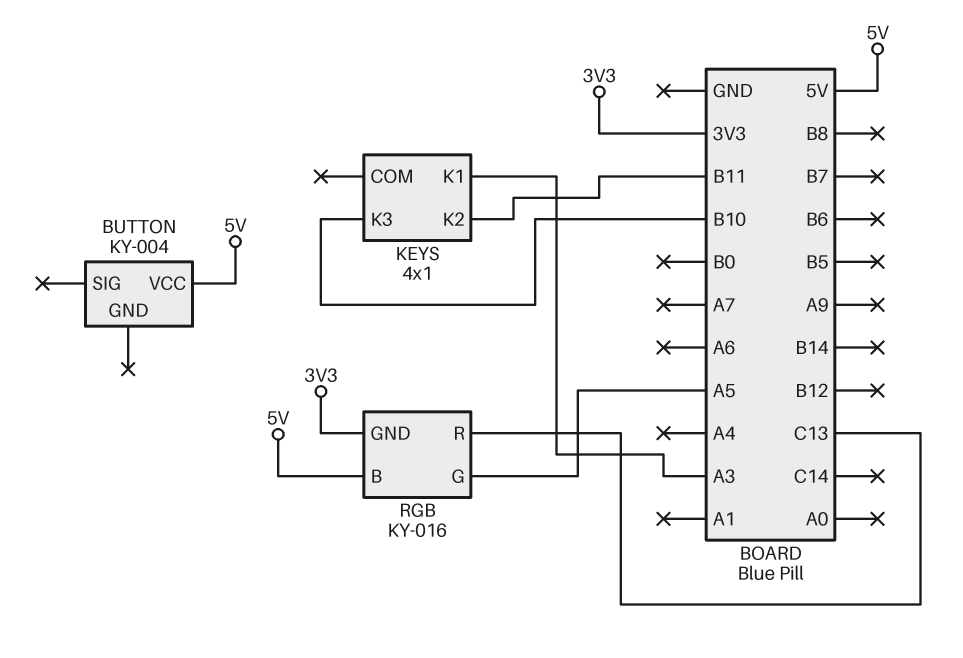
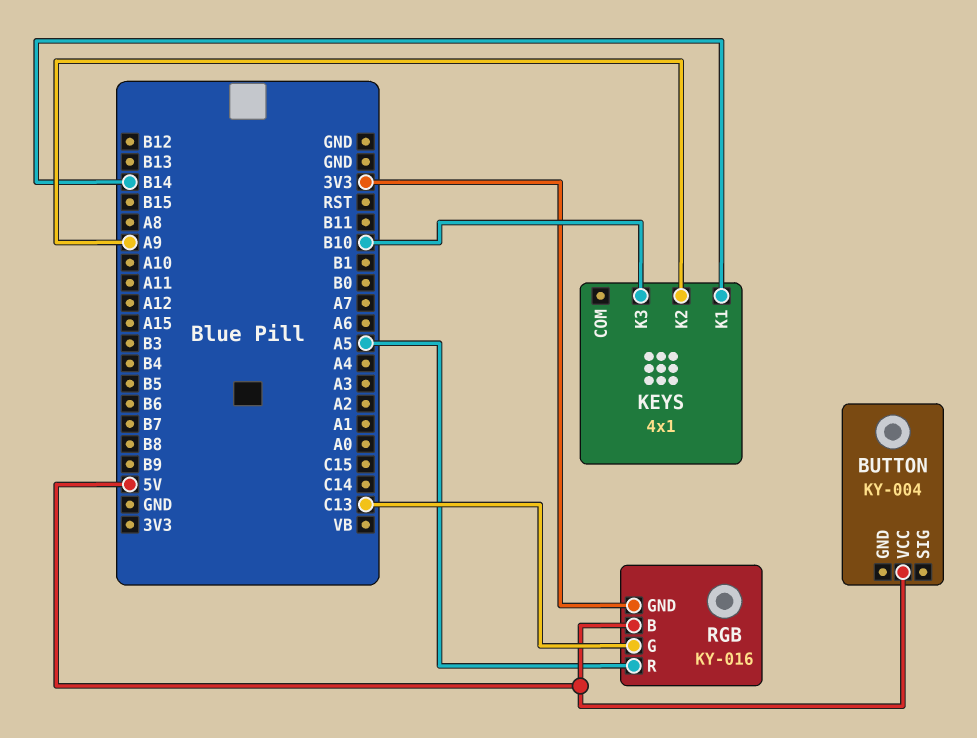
KEYS pin K1: A3 -> B14
KEYS pin K2: B11 -> A9
RGB pin G: A5 -> C13
RGB pin R: C13 -> A5

